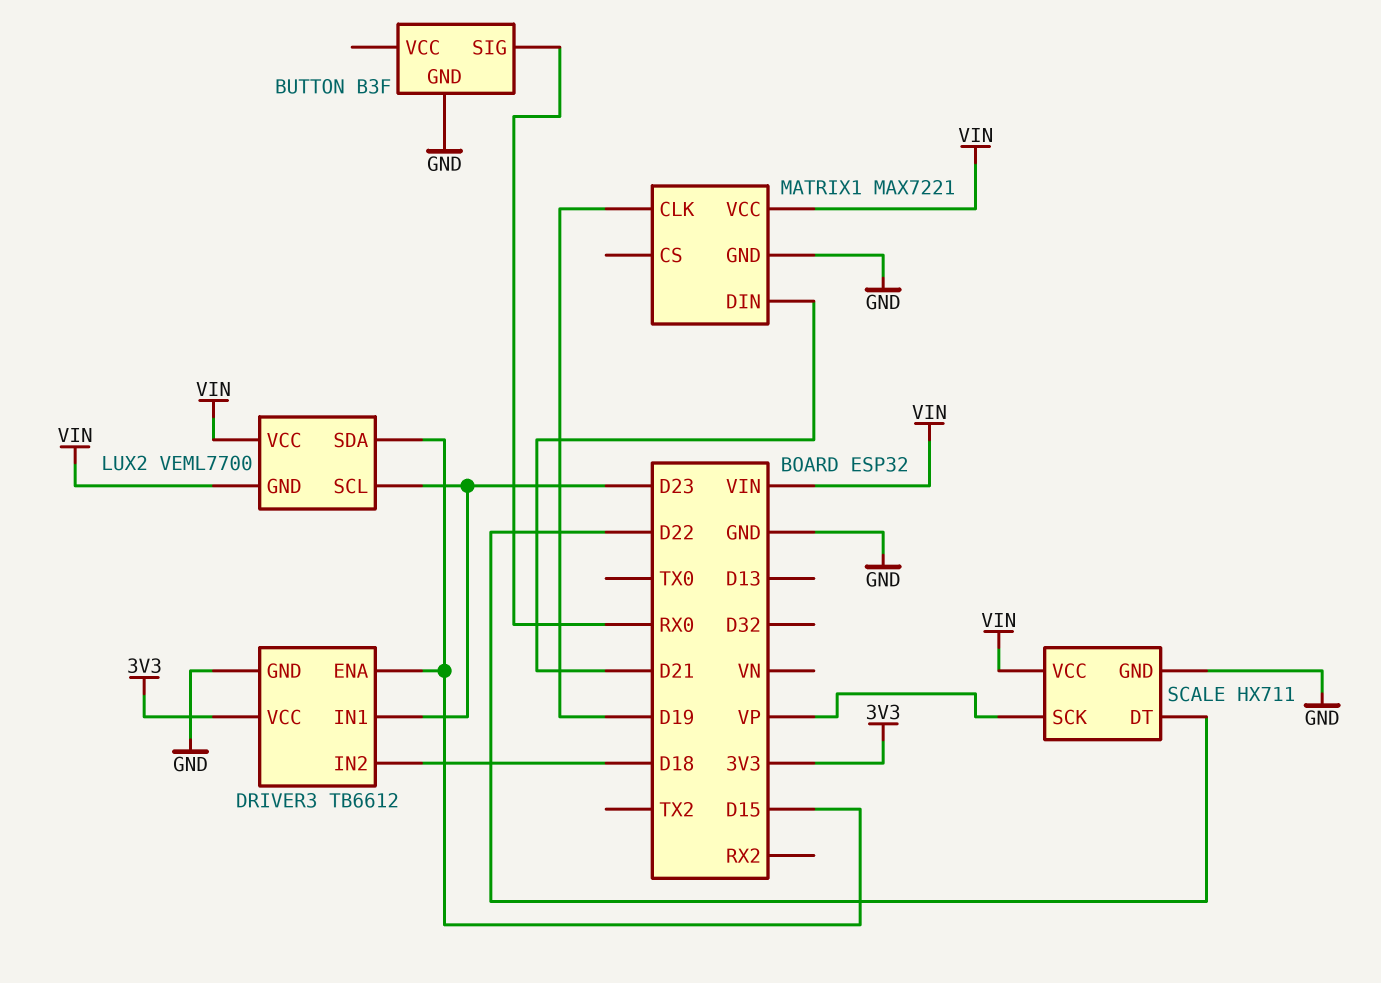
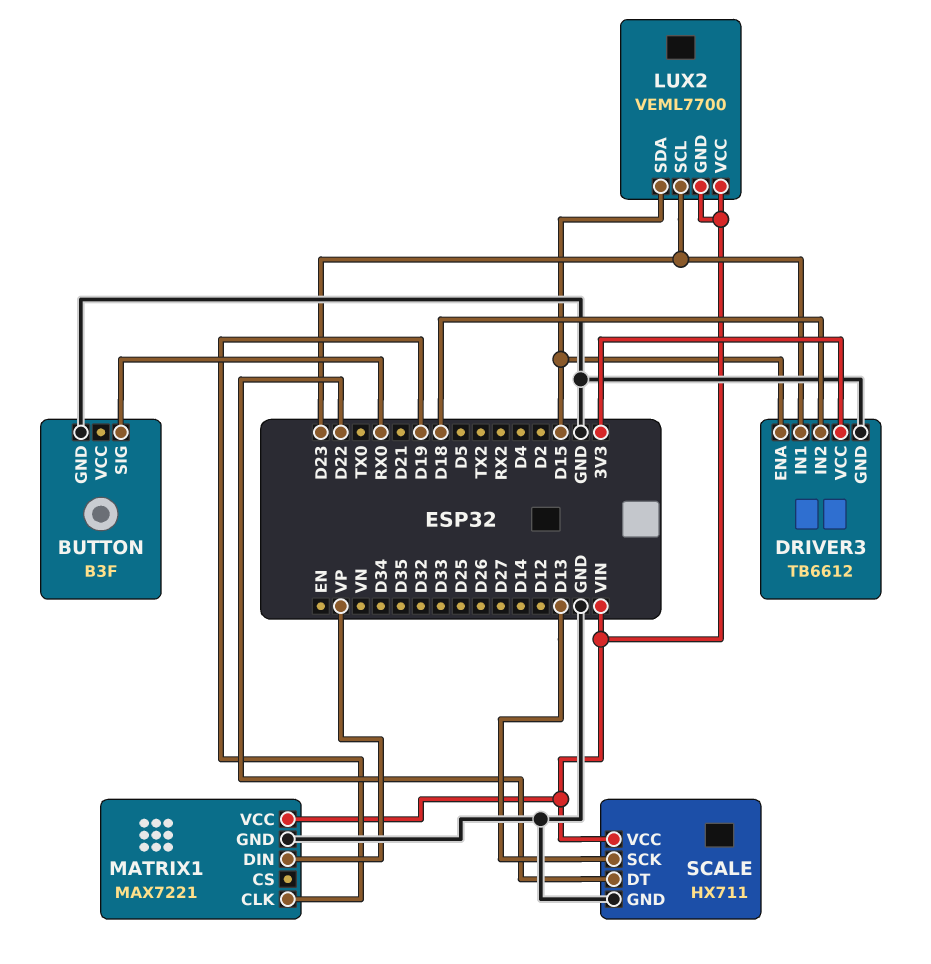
MATRIX1 pin DIN: D21 -> VP
SCALE pin SCK: VP -> D13

